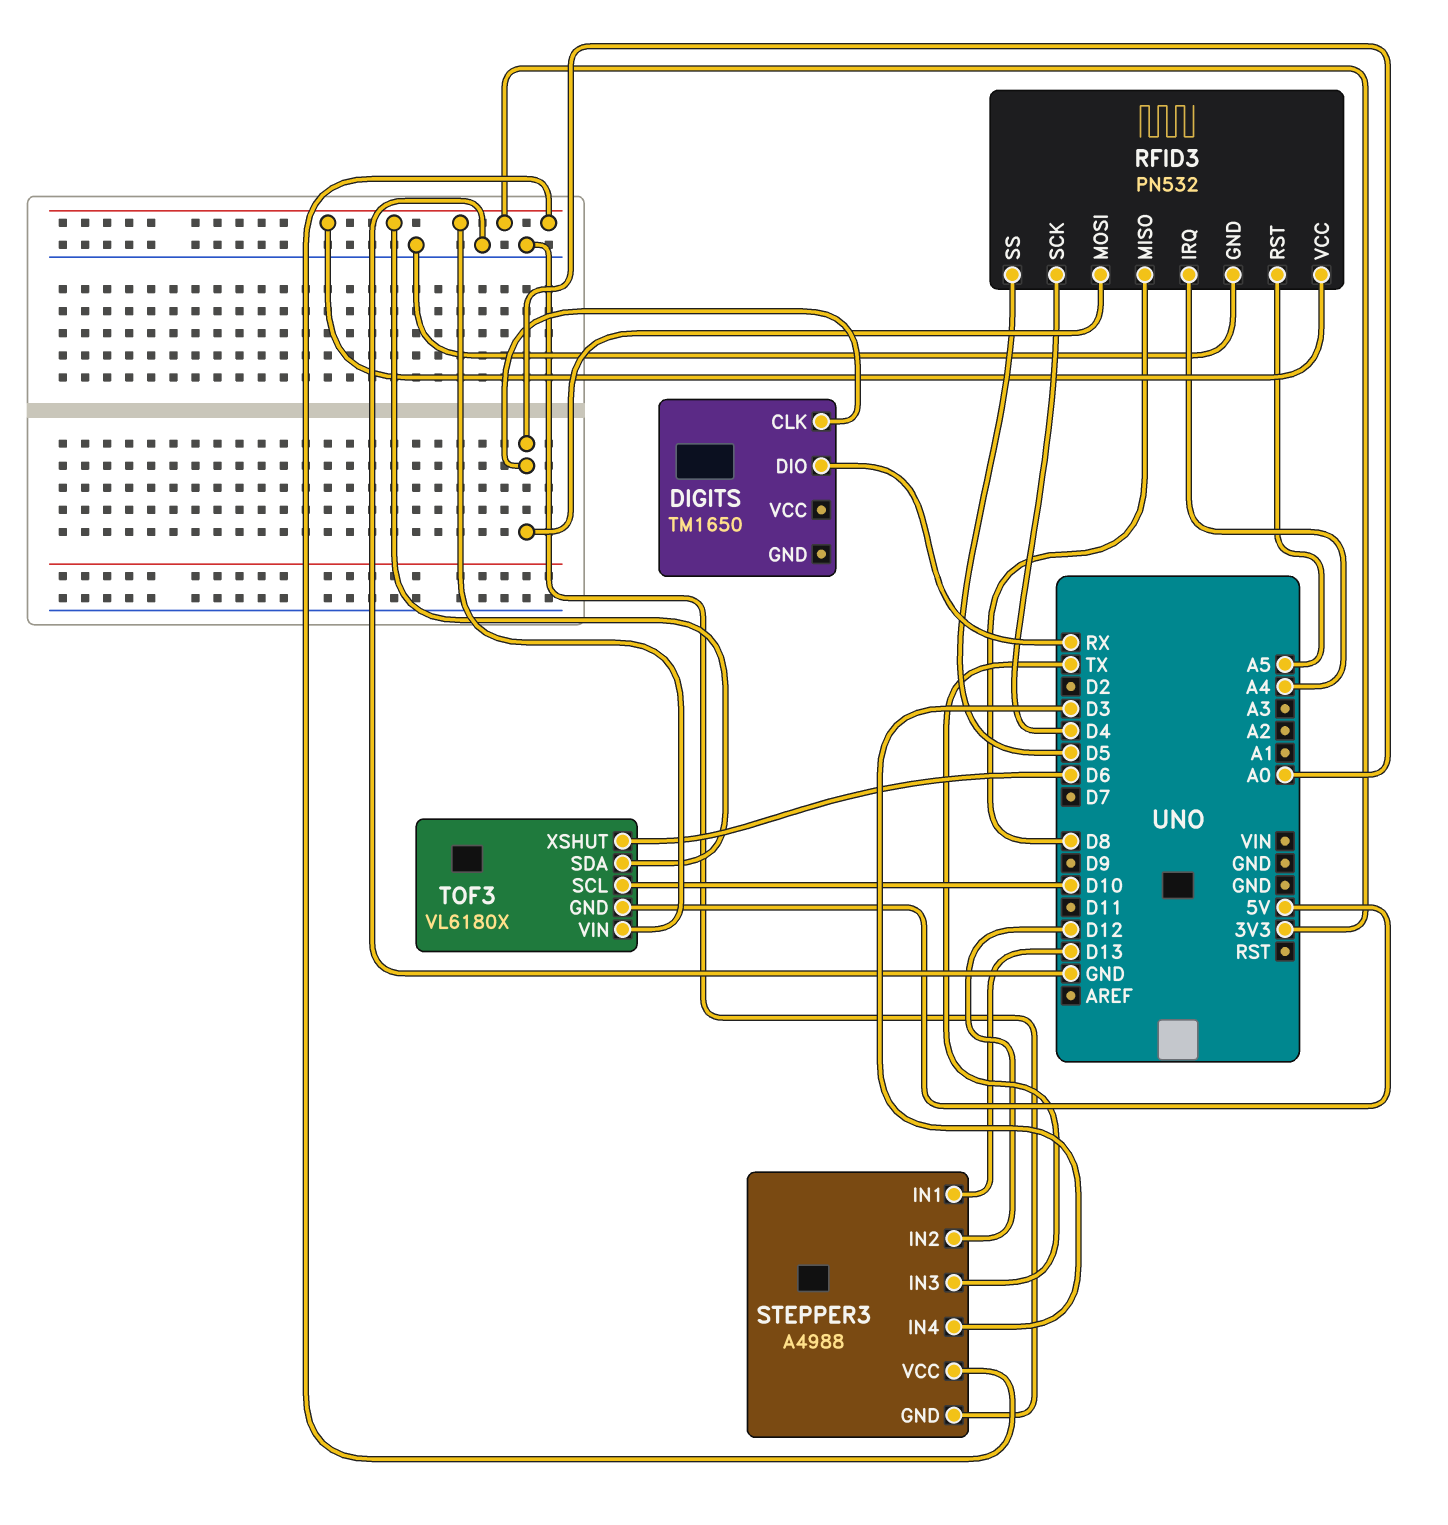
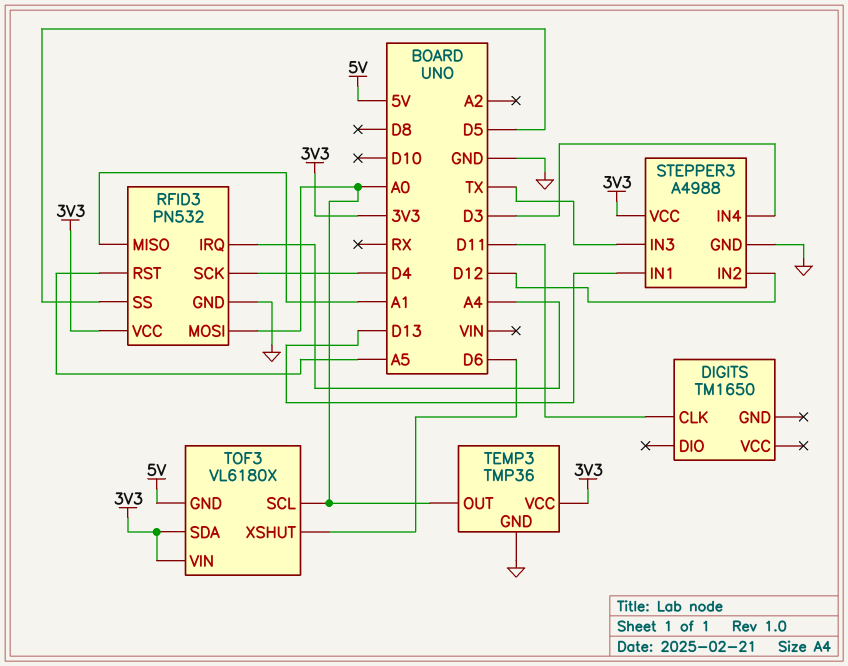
DIGITS pin CLK: A0 -> D11
DIGITS pin DIO: RX -> none
RFID3 pin MISO: D8 -> A1
TEMP3: none -> TMP36
TEMP3 pin GND: none -> GND
TEMP3 pin OUT: none -> A0
TEMP3 pin VCC: none -> 3V3
TOF3 pin SCL: D10 -> A0

